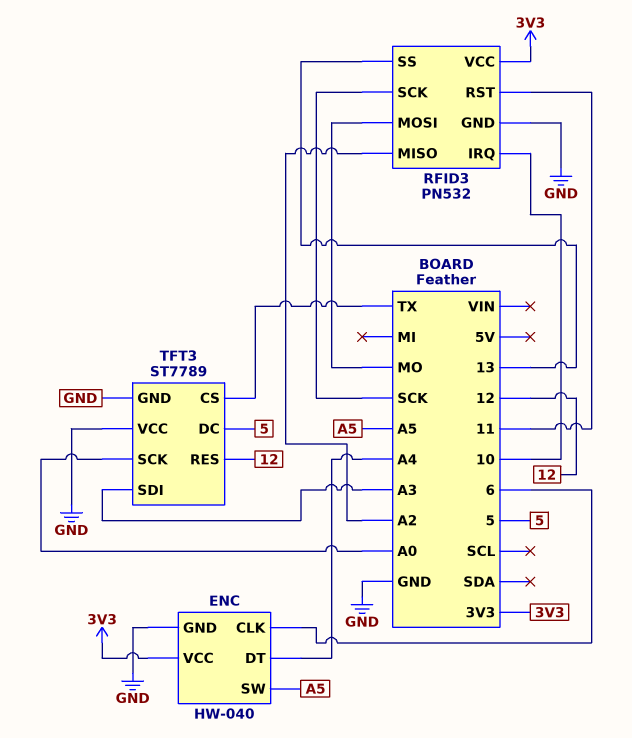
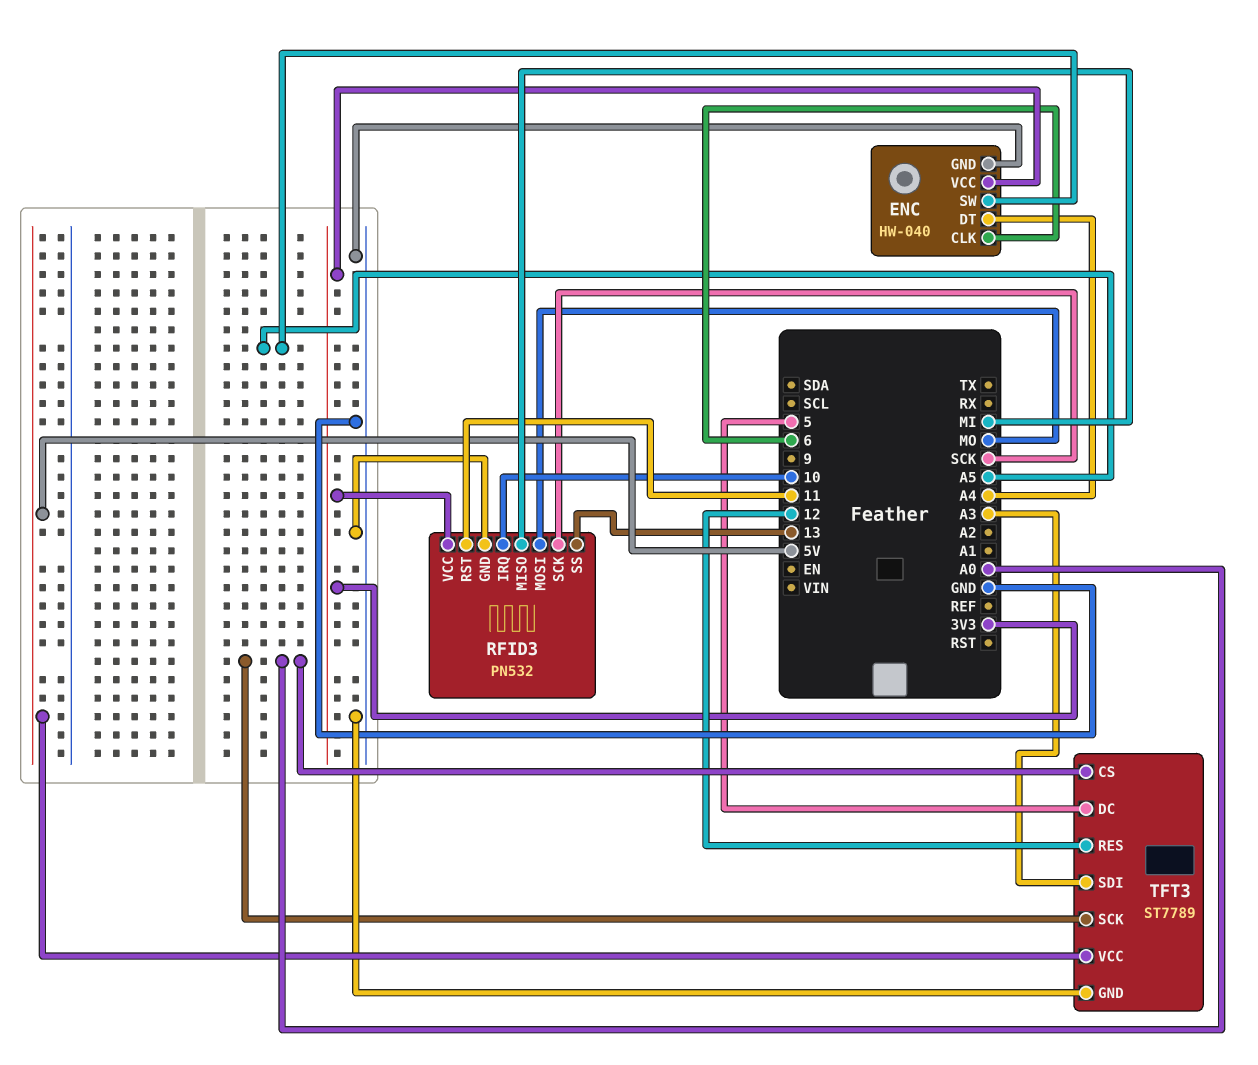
RFID3 pin MISO: A2 -> MI
TFT3 pin CS: TX -> A0
TFT3 pin VCC: GND -> 5V

